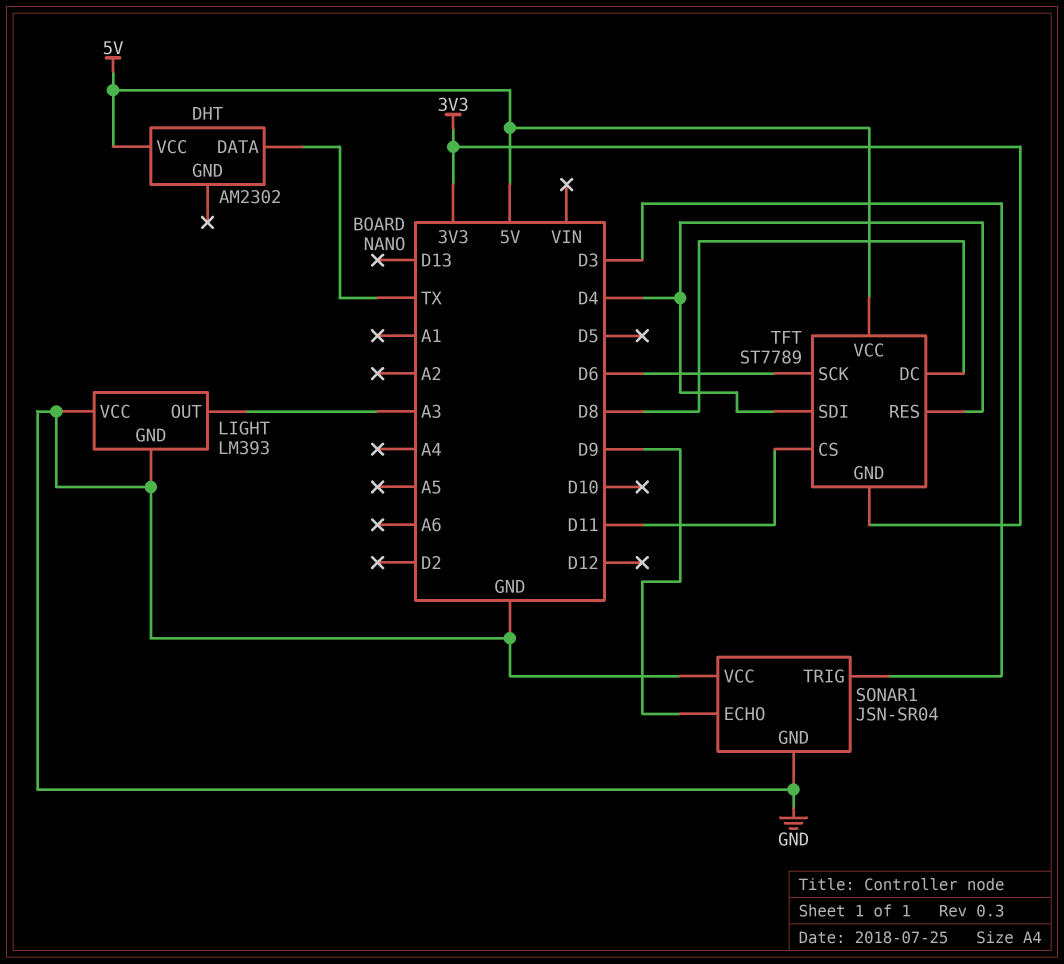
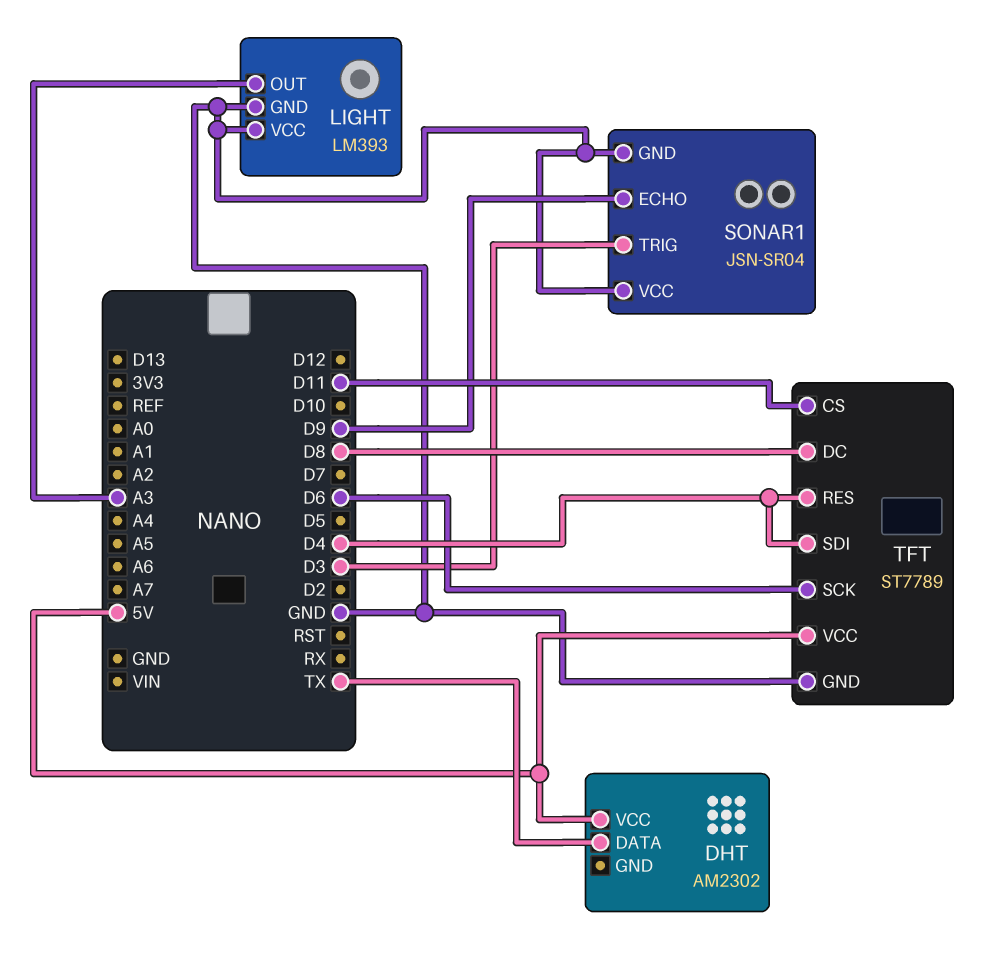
TFT pin GND: 3V3 -> GND

